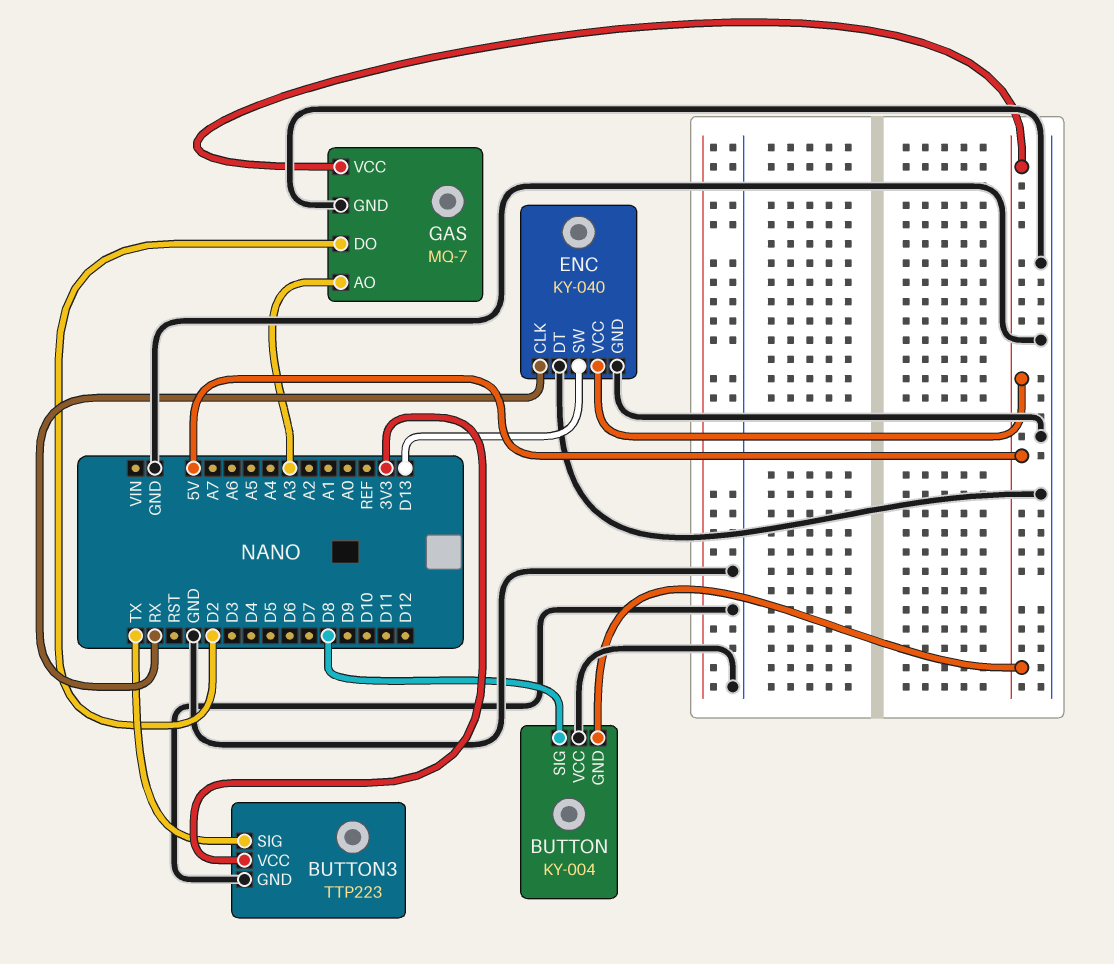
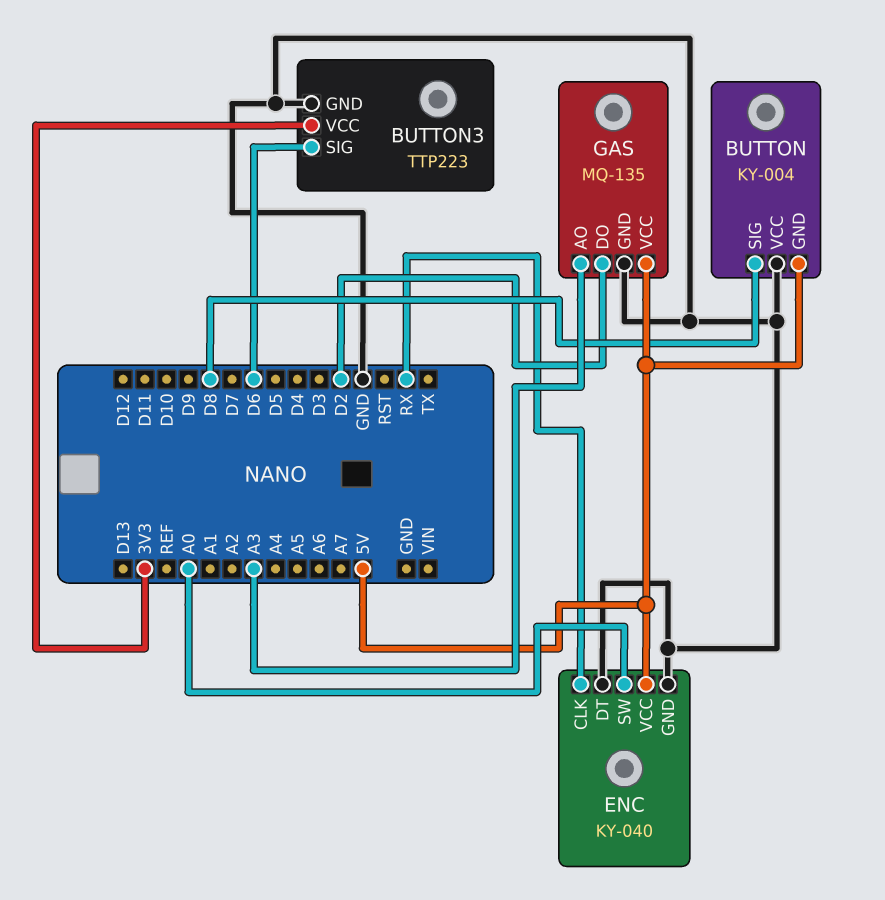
BUTTON3 pin SIG: TX -> D6
ENC pin SW: D13 -> A0
GAS: MQ-7 -> MQ-135

